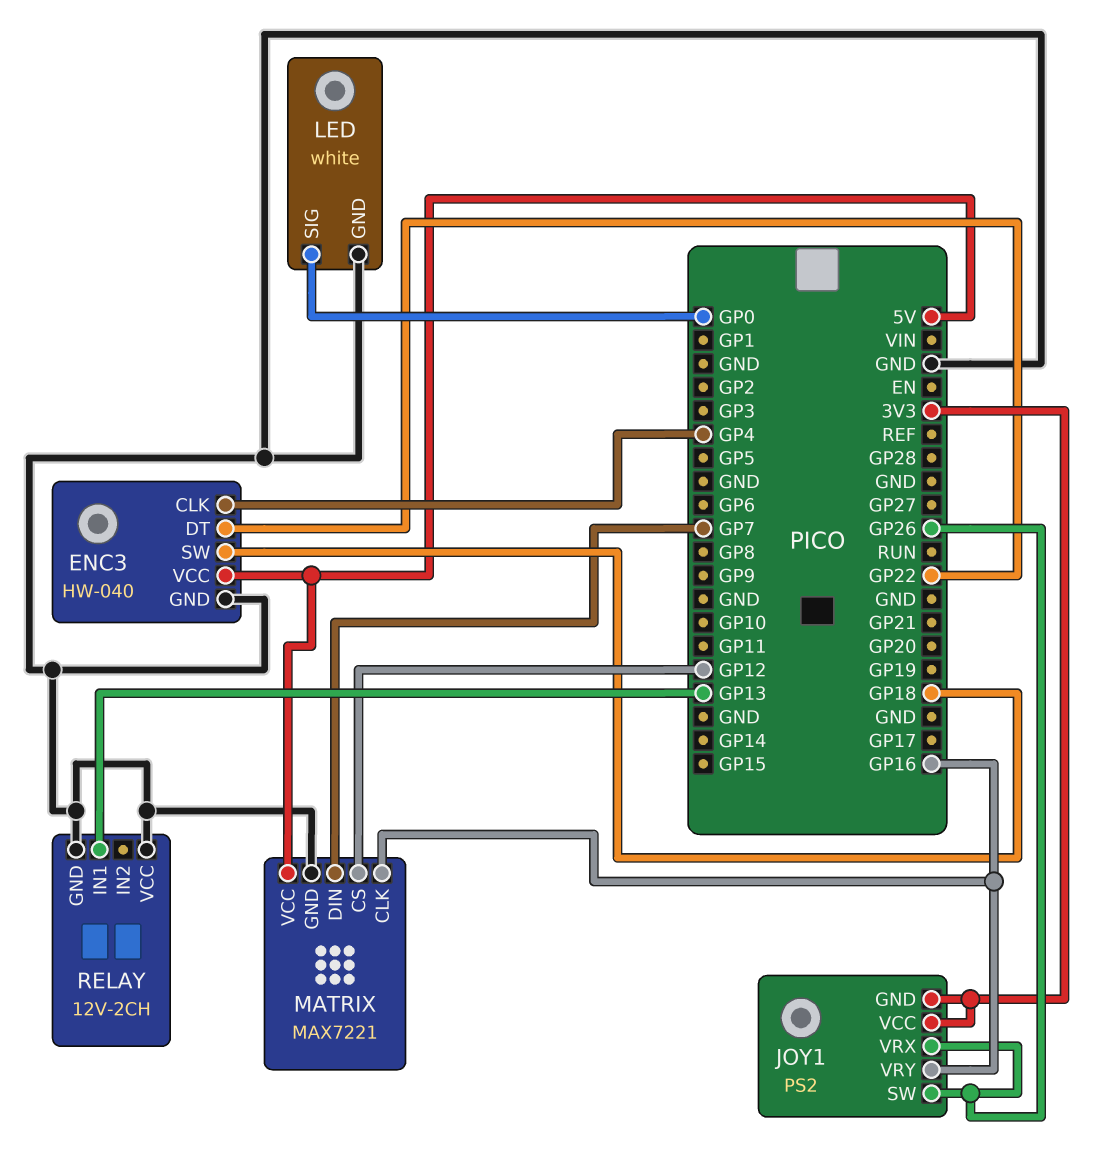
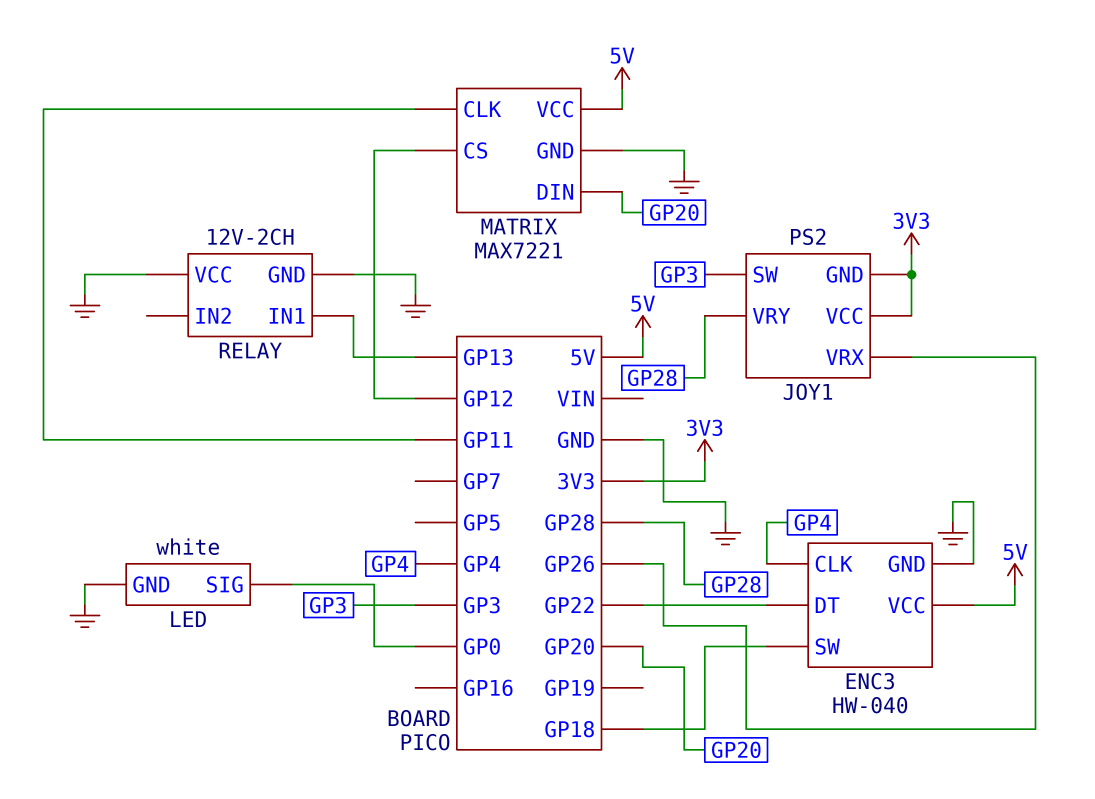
JOY1 pin SW: GP26 -> GP3
JOY1 pin VRY: GP16 -> GP28
MATRIX pin CLK: GP16 -> GP11
MATRIX pin DIN: GP7 -> GP20

